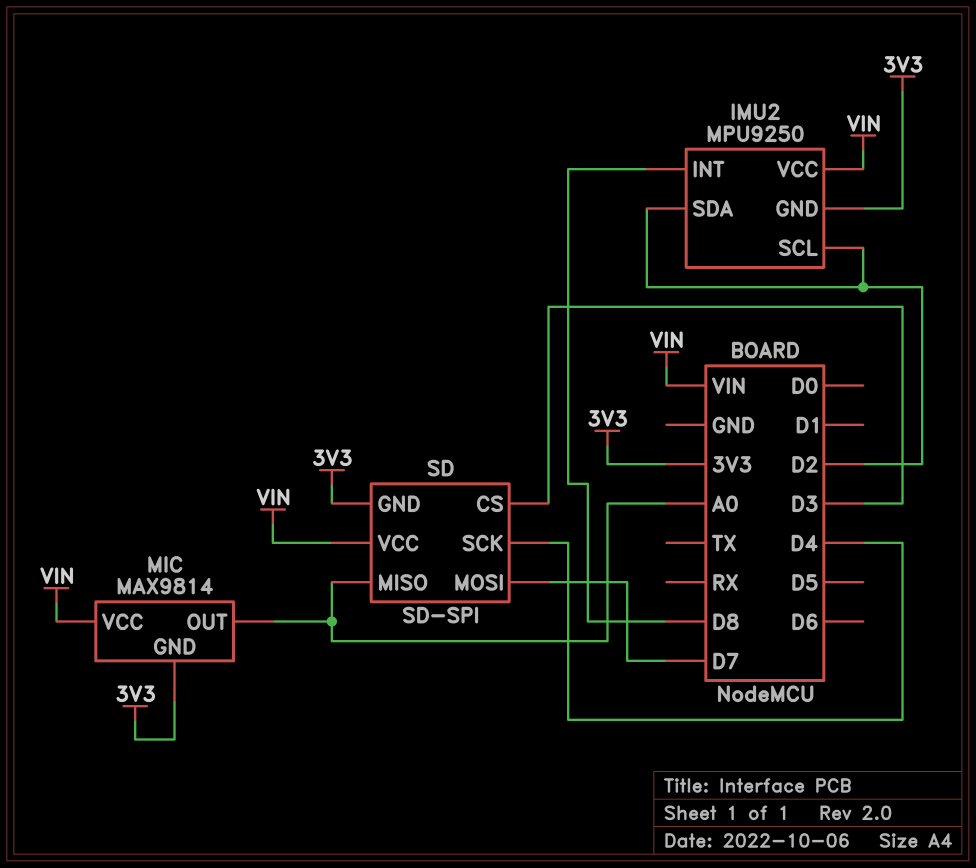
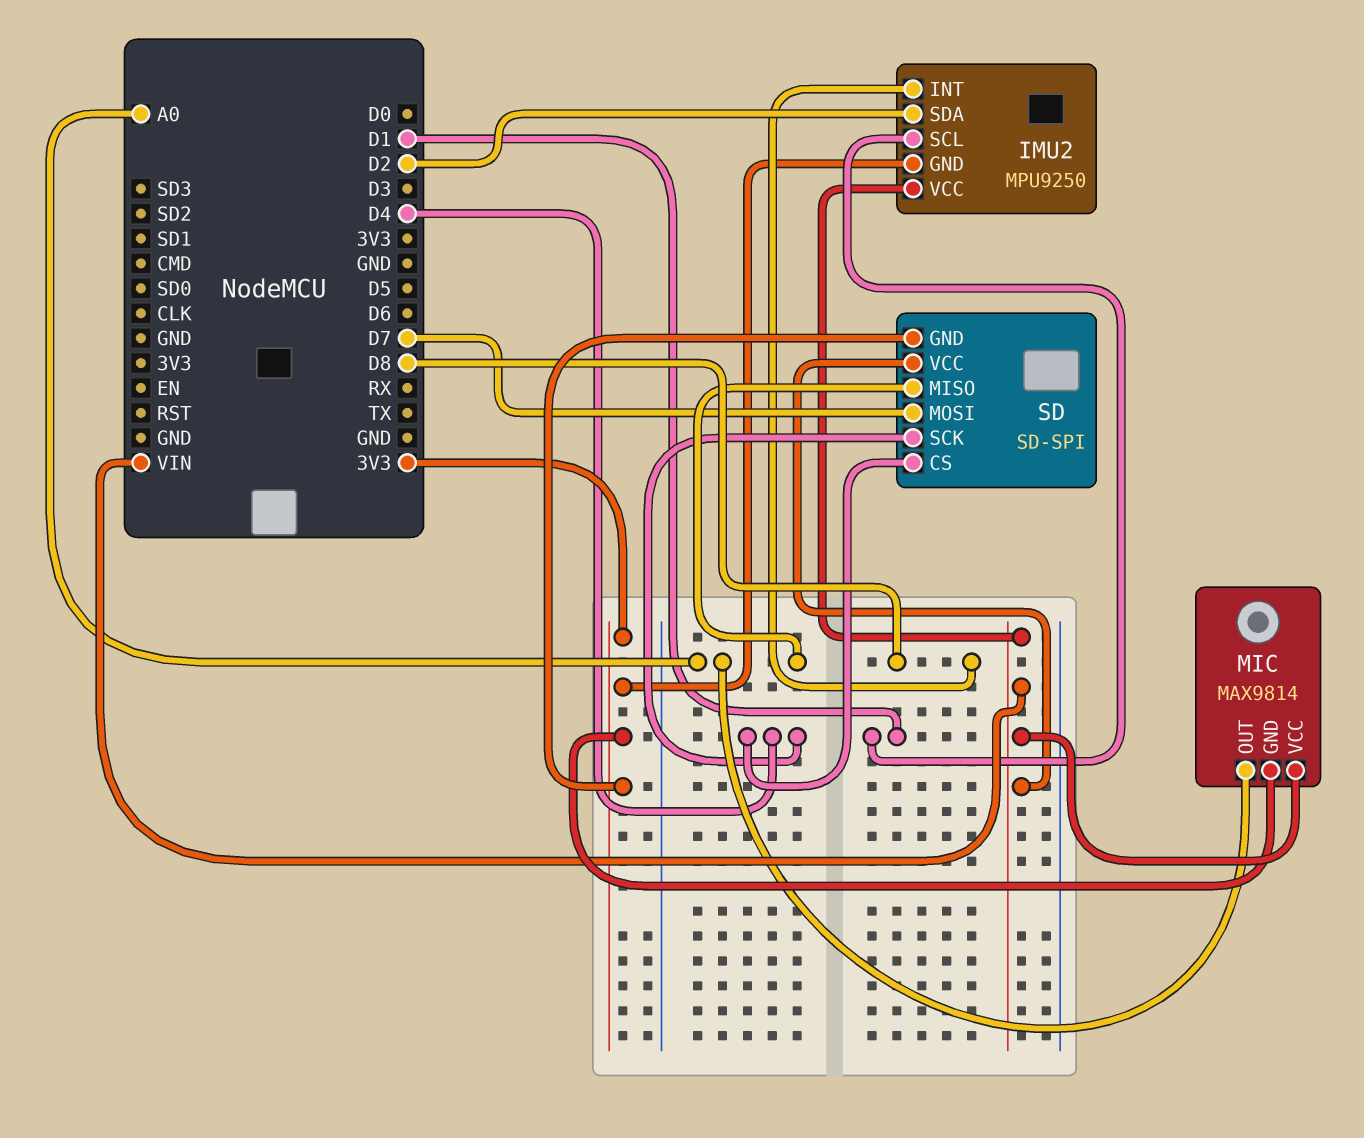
IMU2 pin SCL: D2 -> D1
SD pin CS: D3 -> D4

